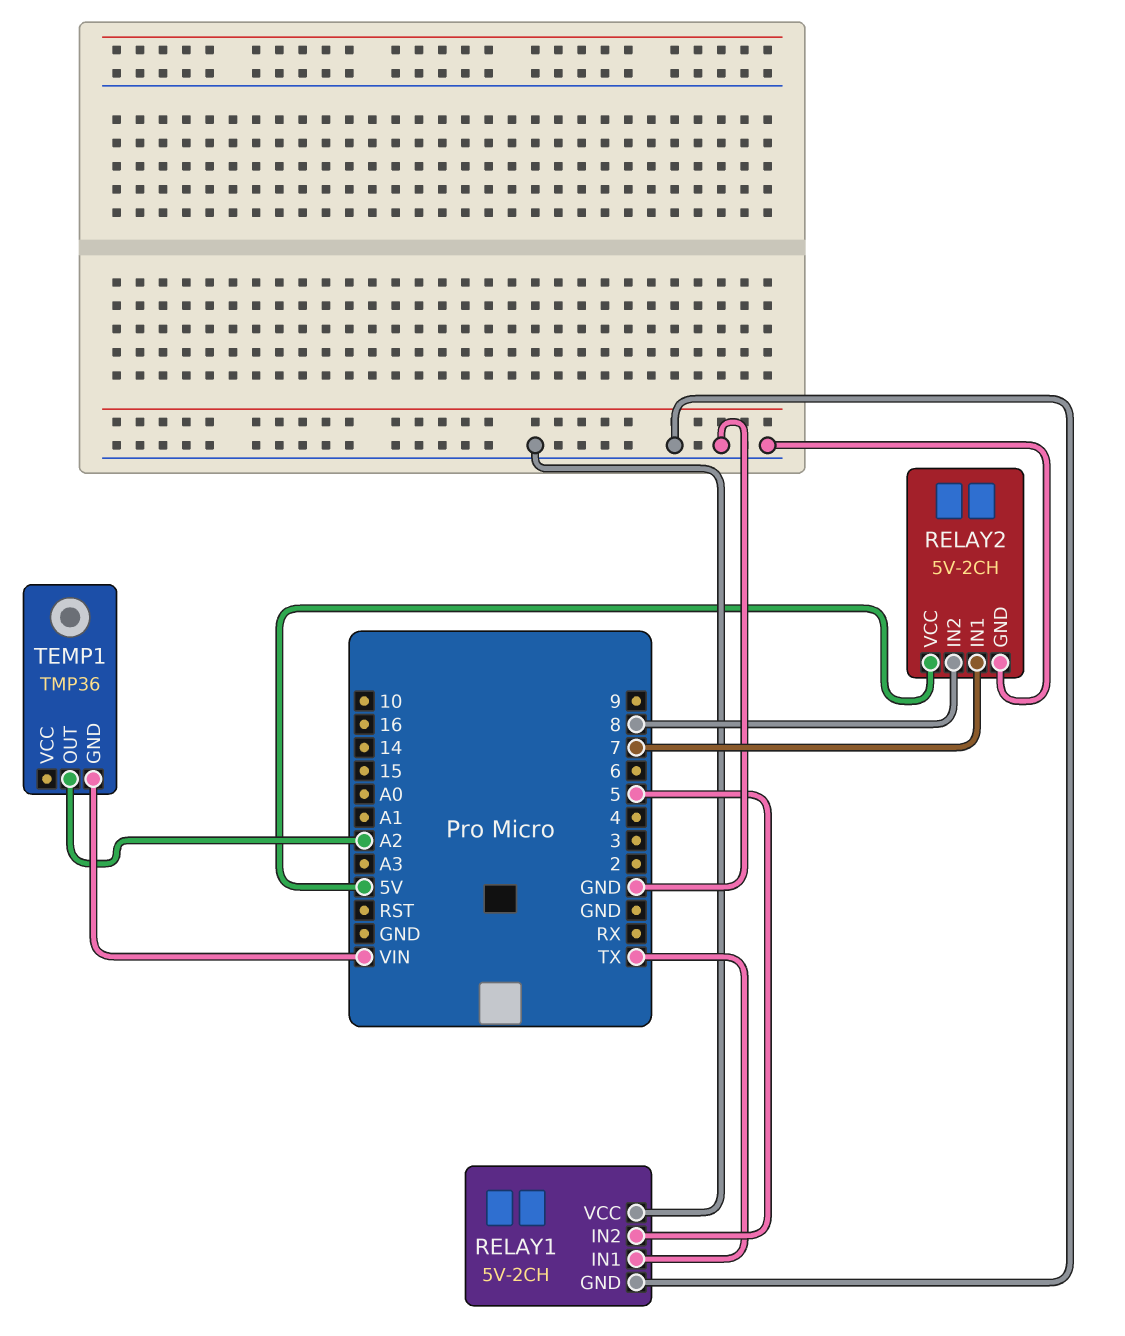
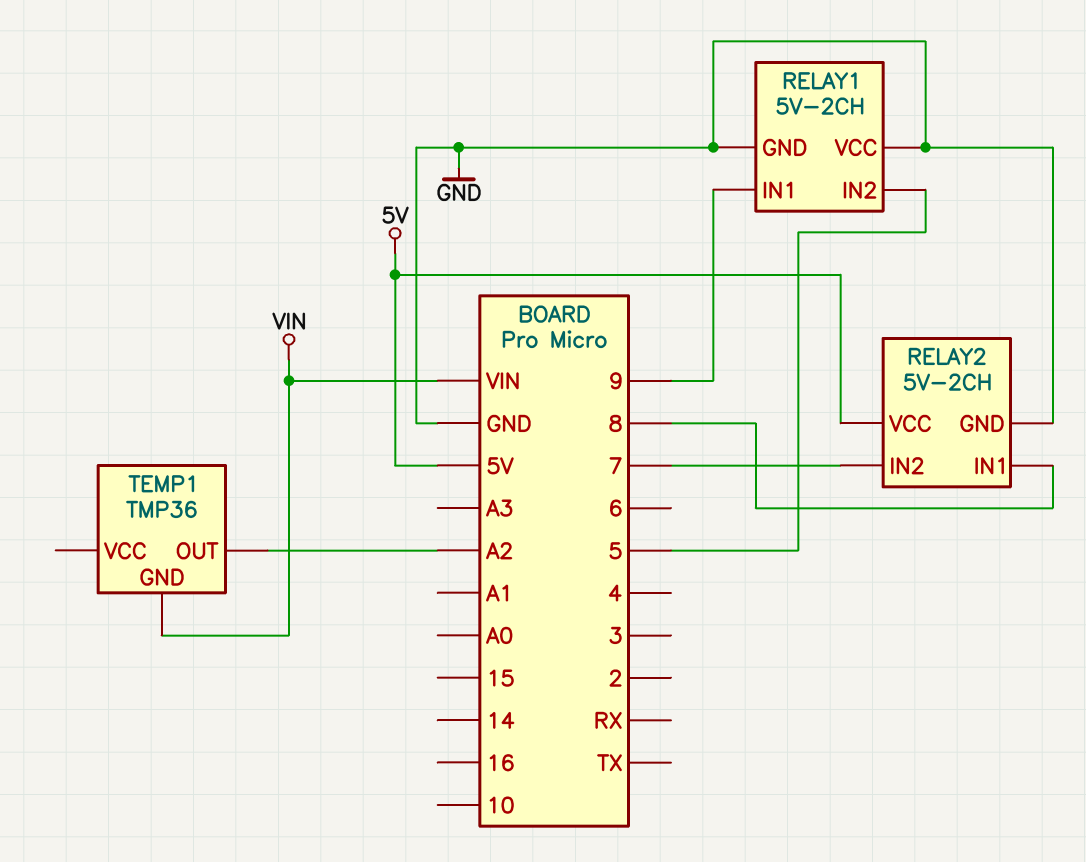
RELAY1 pin IN1: TX -> 9
RELAY2 pin IN1: 7 -> 8
RELAY2 pin IN2: 8 -> 7

